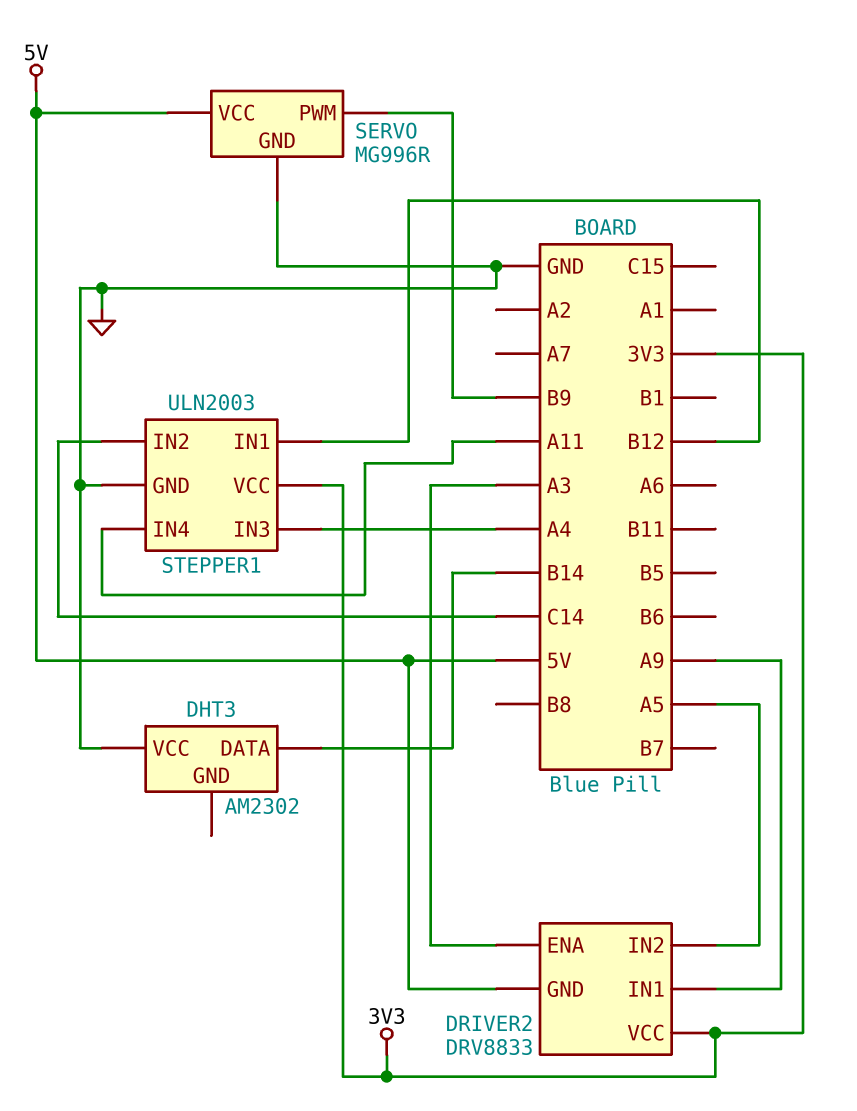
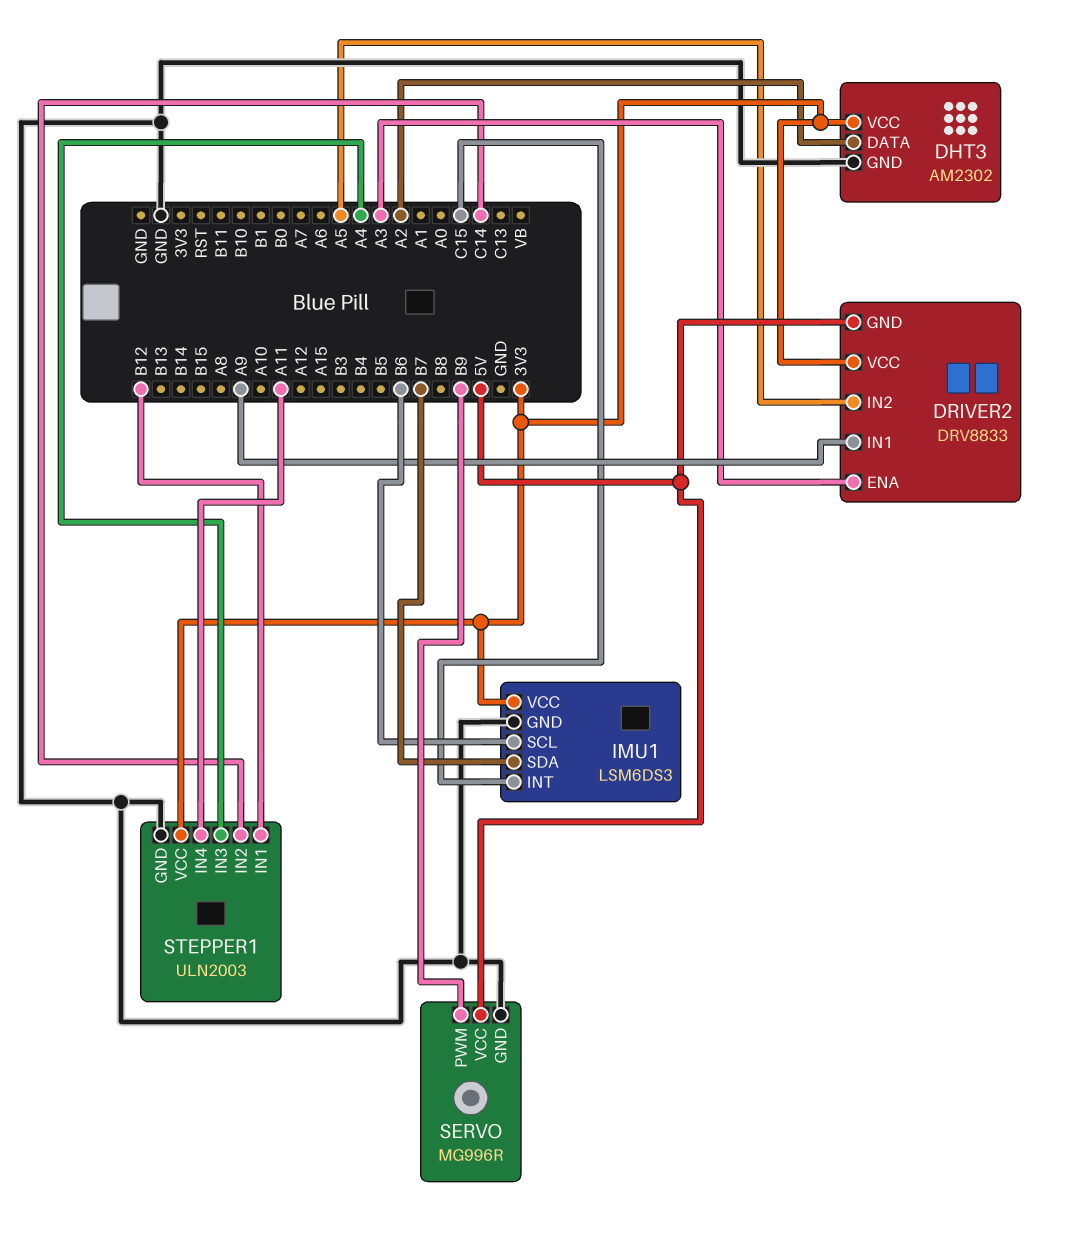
DHT3 pin DATA: B14 -> A2
DHT3 pin GND: none -> GND
DHT3 pin VCC: GND -> 3V3
IMU1: none -> LSM6DS3
IMU1 pin GND: none -> GND
IMU1 pin INT: none -> C15
IMU1 pin SCL: none -> B6
IMU1 pin SDA: none -> B7
IMU1 pin VCC: none -> 3V3

